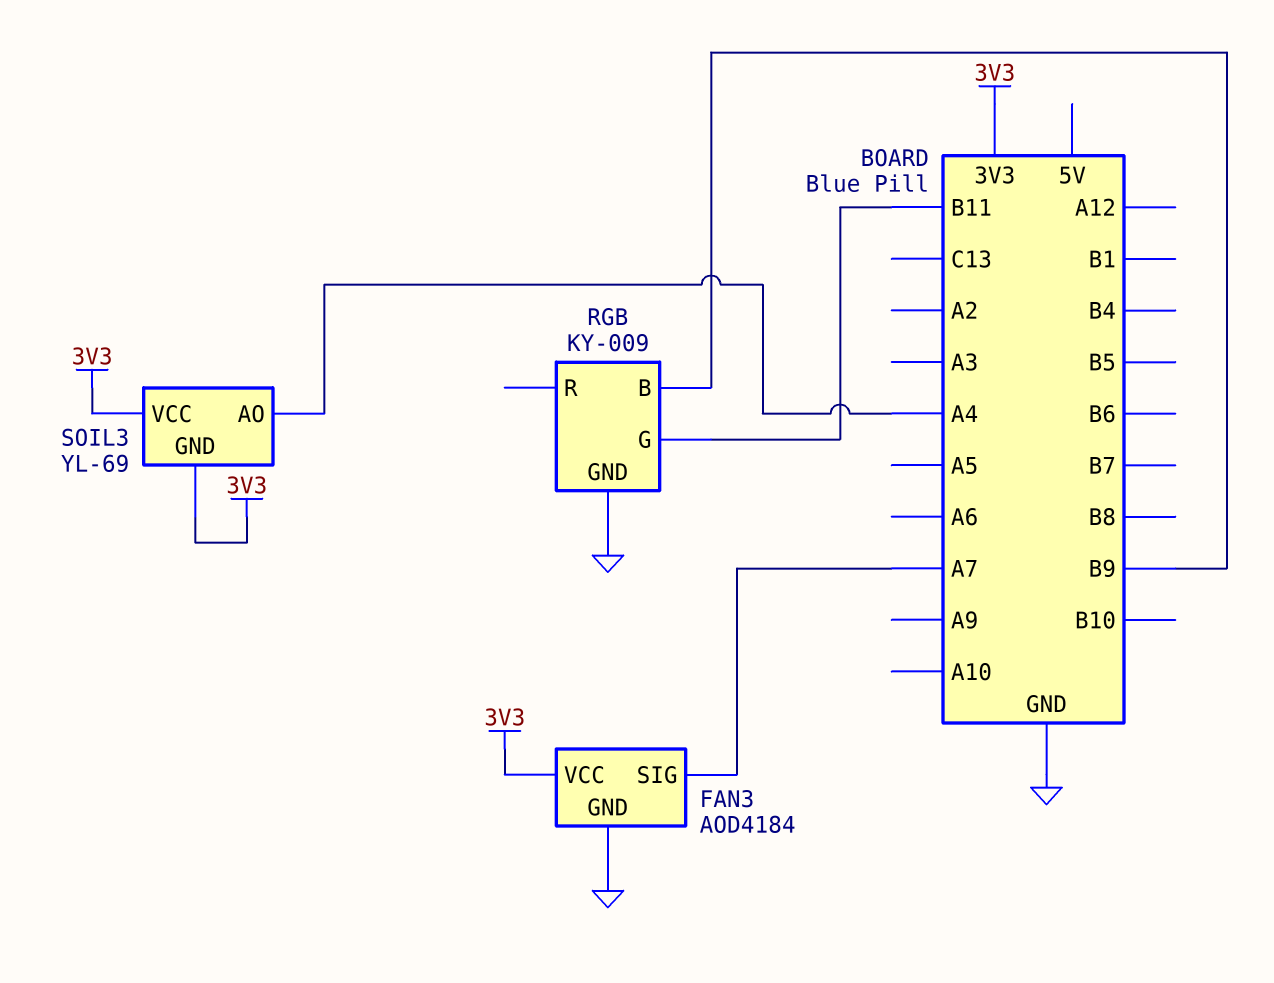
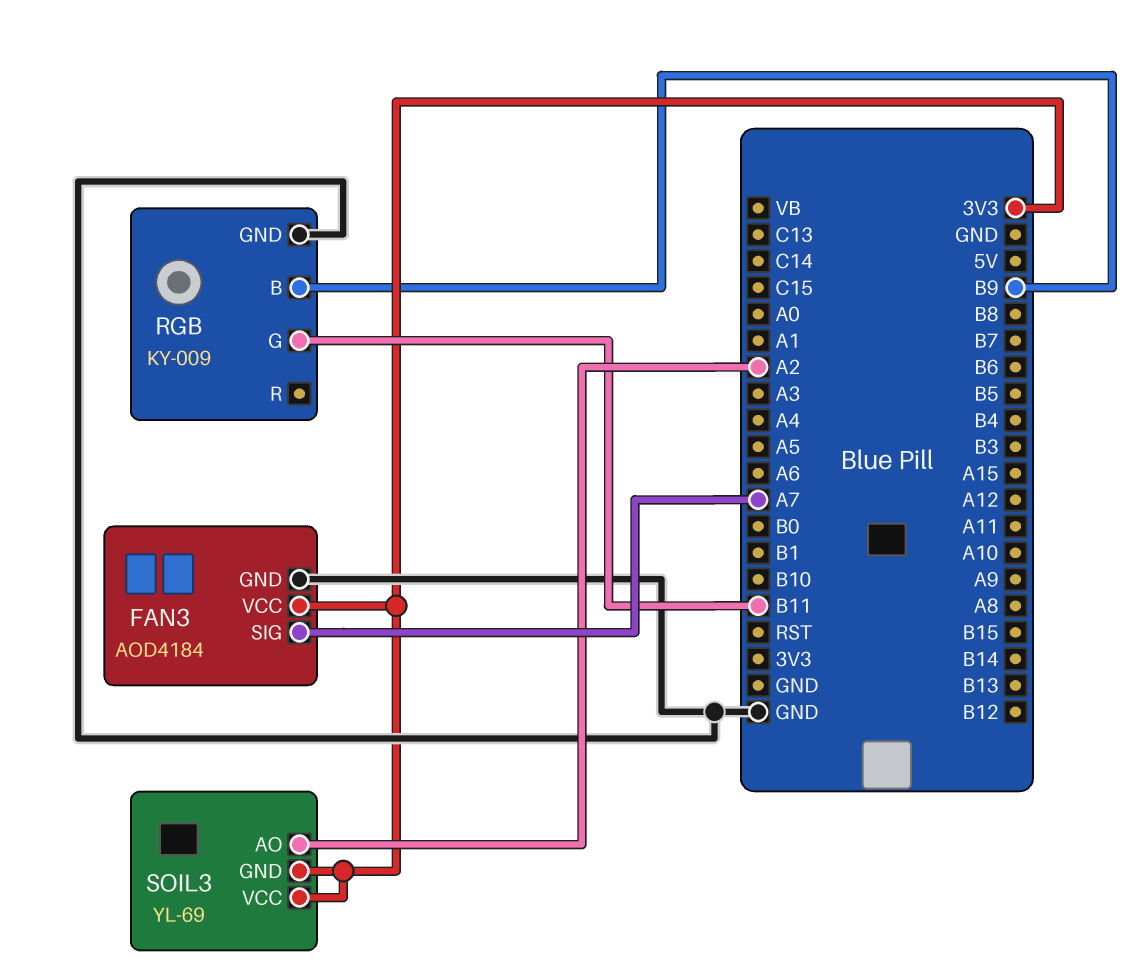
SOIL3 pin AO: A4 -> A2

